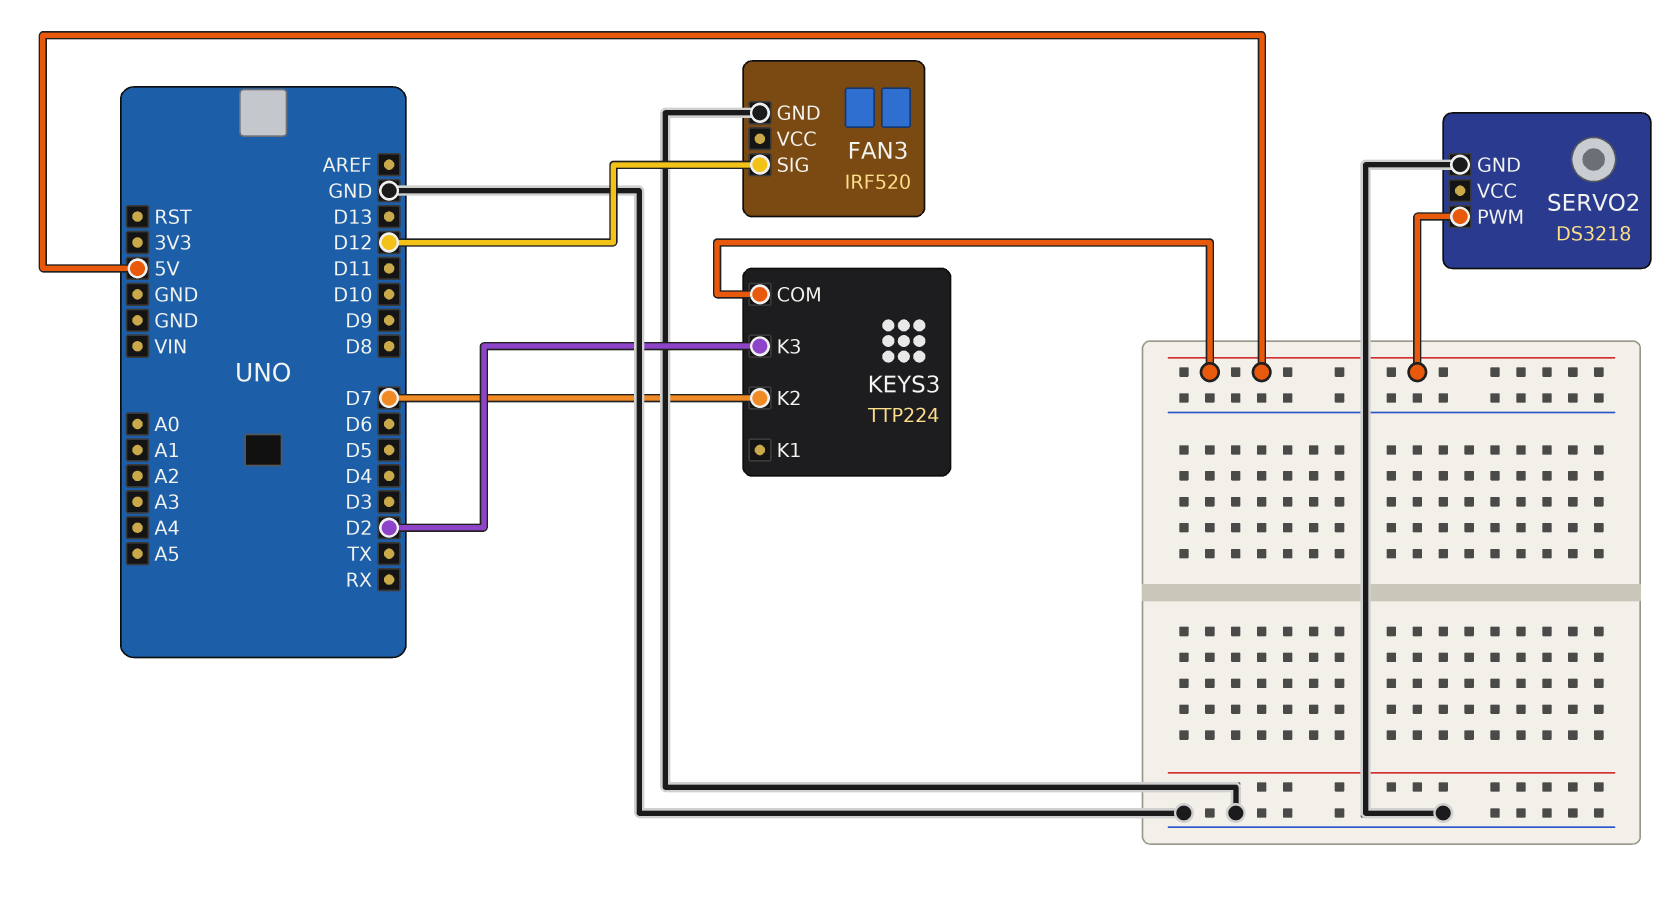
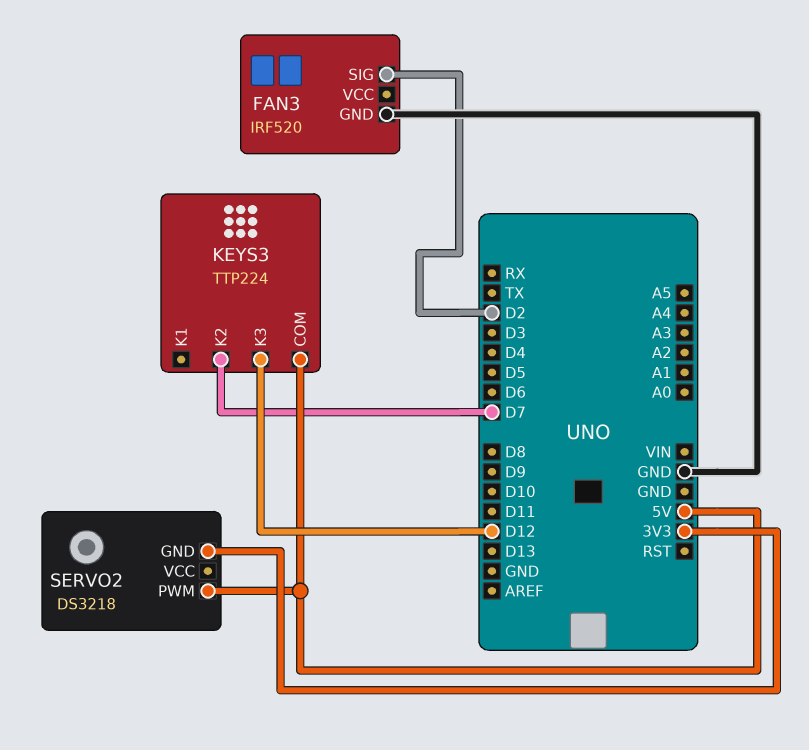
FAN3 pin SIG: D12 -> D2
KEYS3 pin K3: D2 -> D12
SERVO2 pin GND: GND -> 3V3

